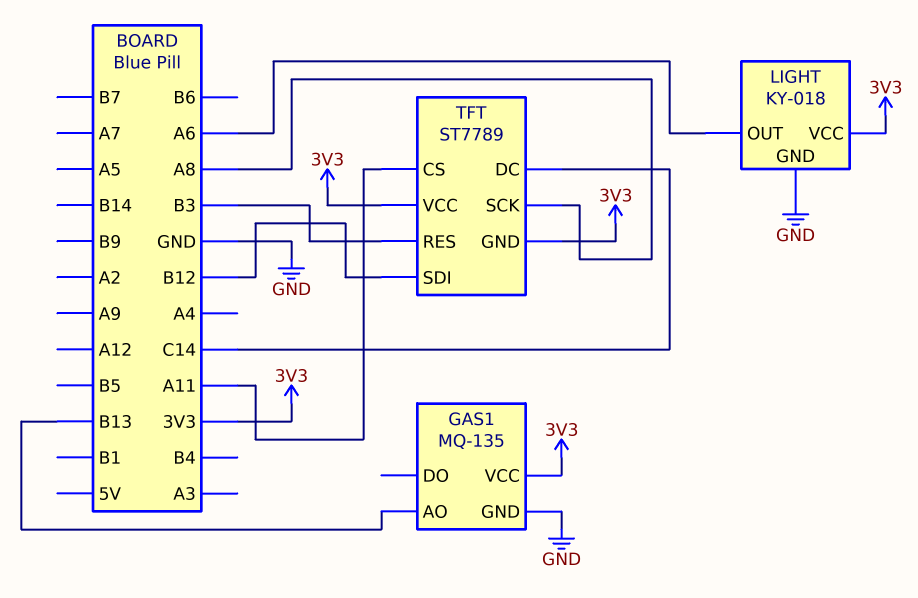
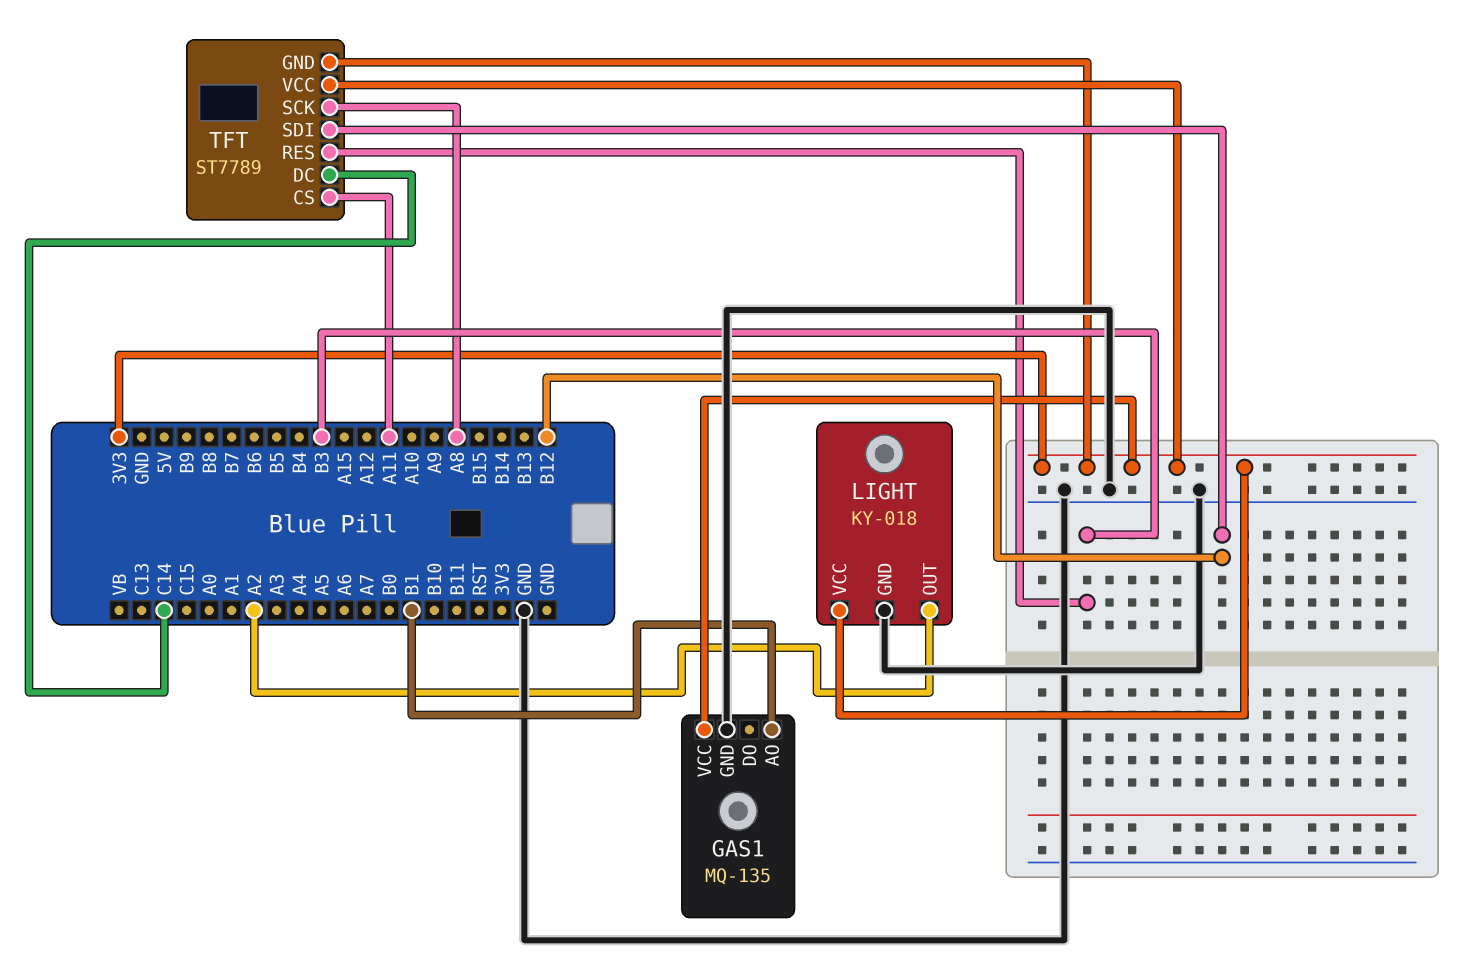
GAS1 pin AO: B13 -> B1
LIGHT pin OUT: A6 -> A2

